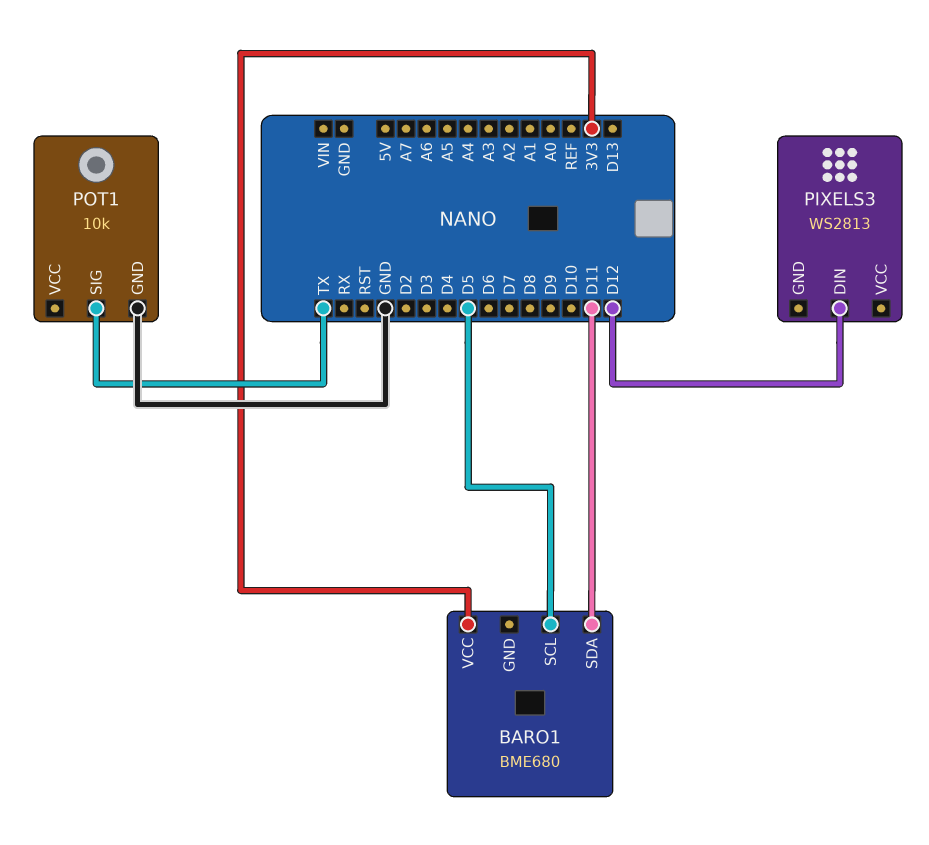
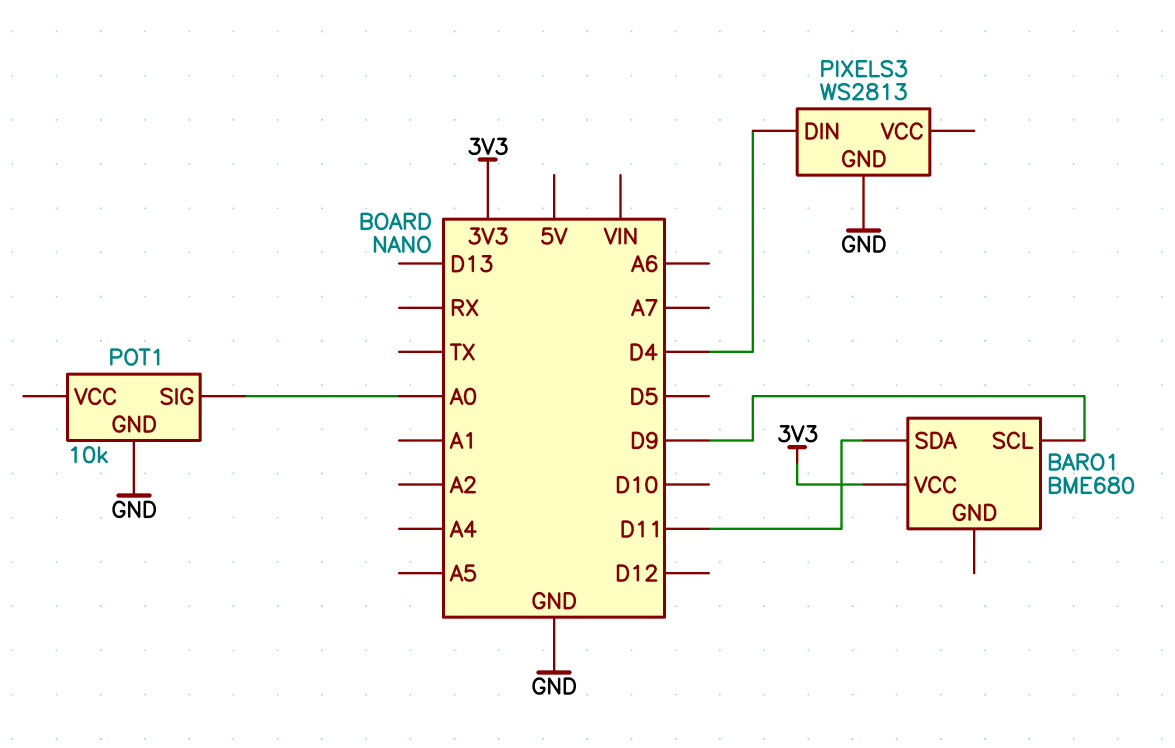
BARO1 pin SCL: D5 -> D9
PIXELS3 pin DIN: D12 -> D4
PIXELS3 pin GND: none -> GND
POT1 pin SIG: TX -> A0

